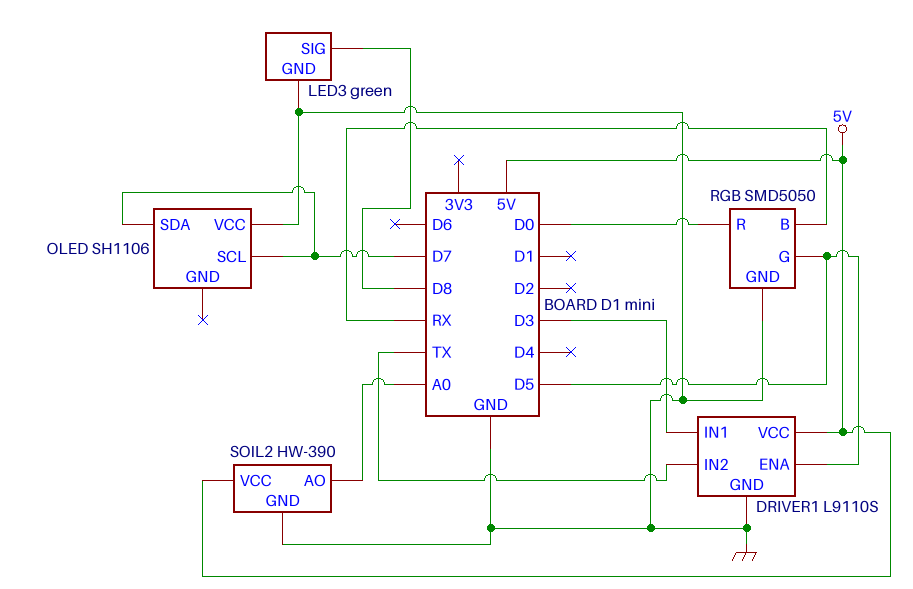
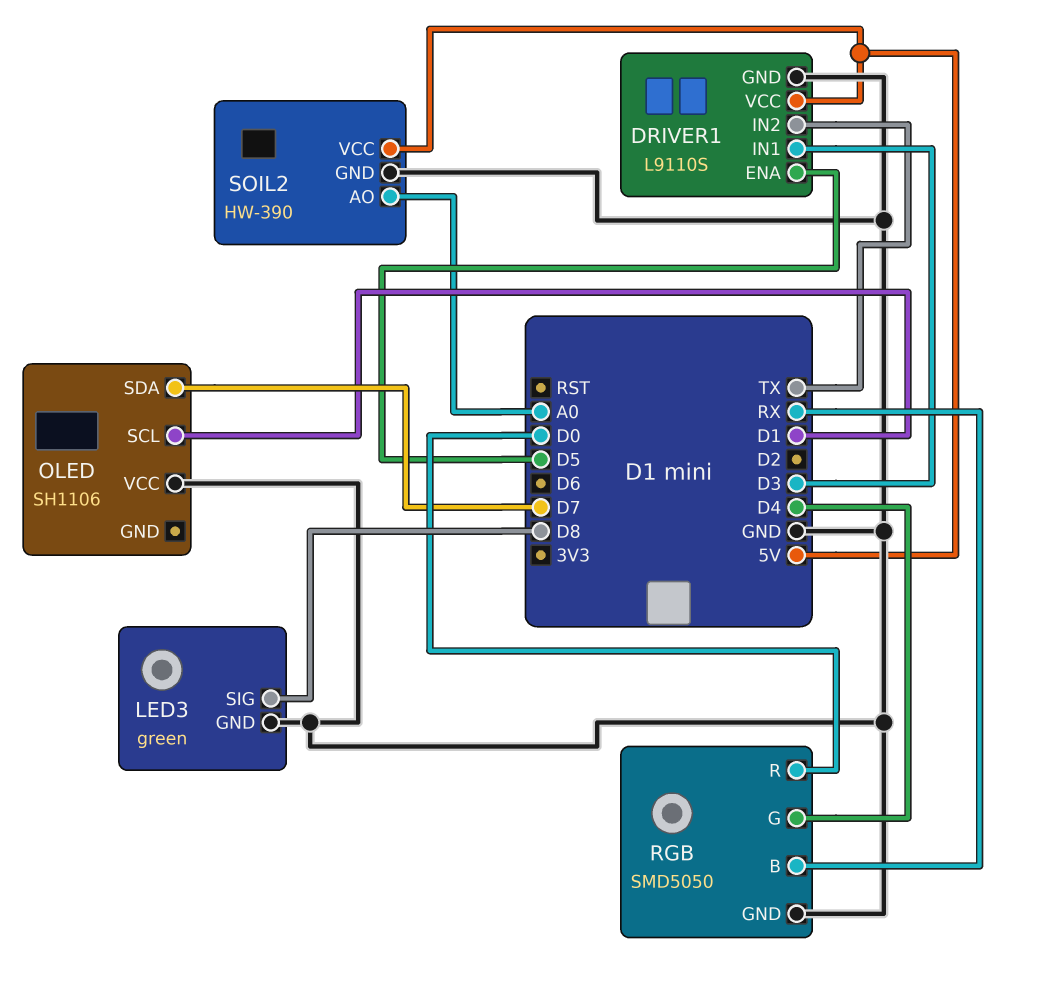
OLED pin SCL: D7 -> D1
RGB pin G: D5 -> D4

